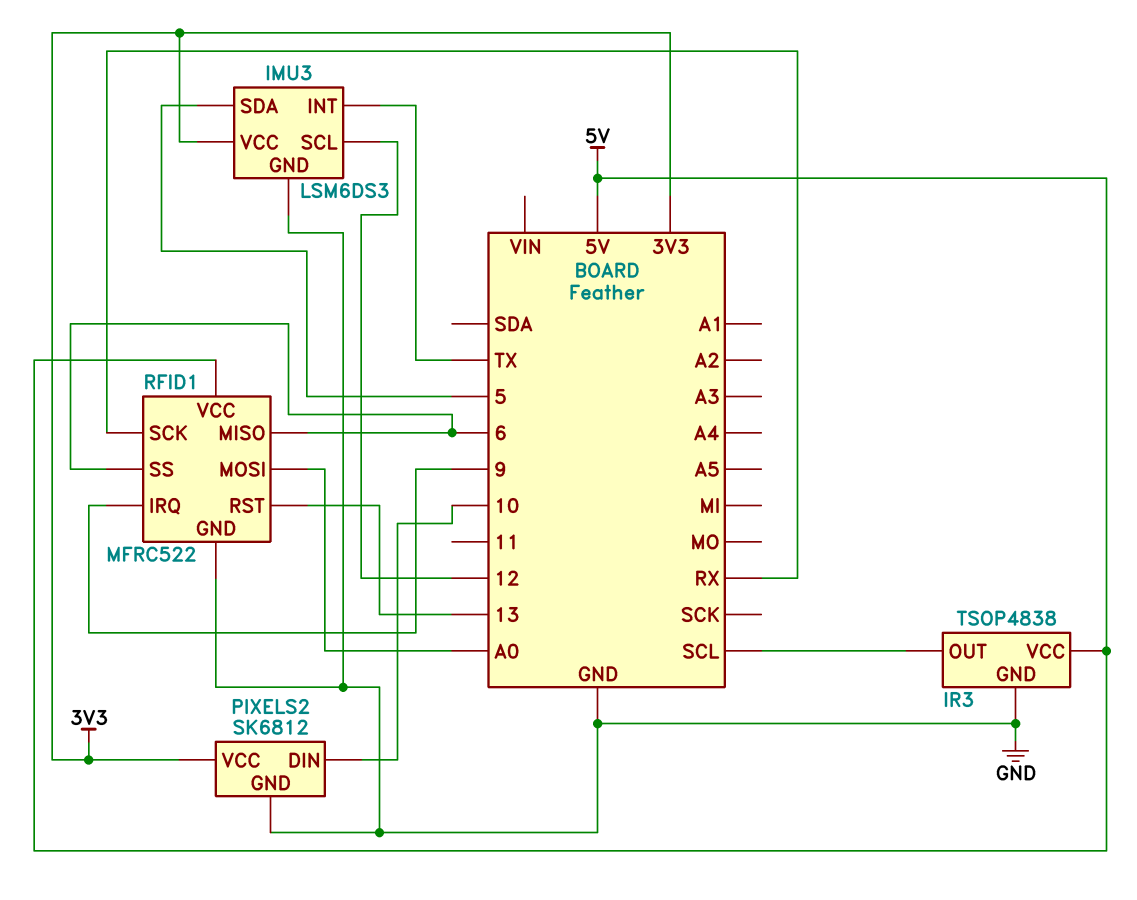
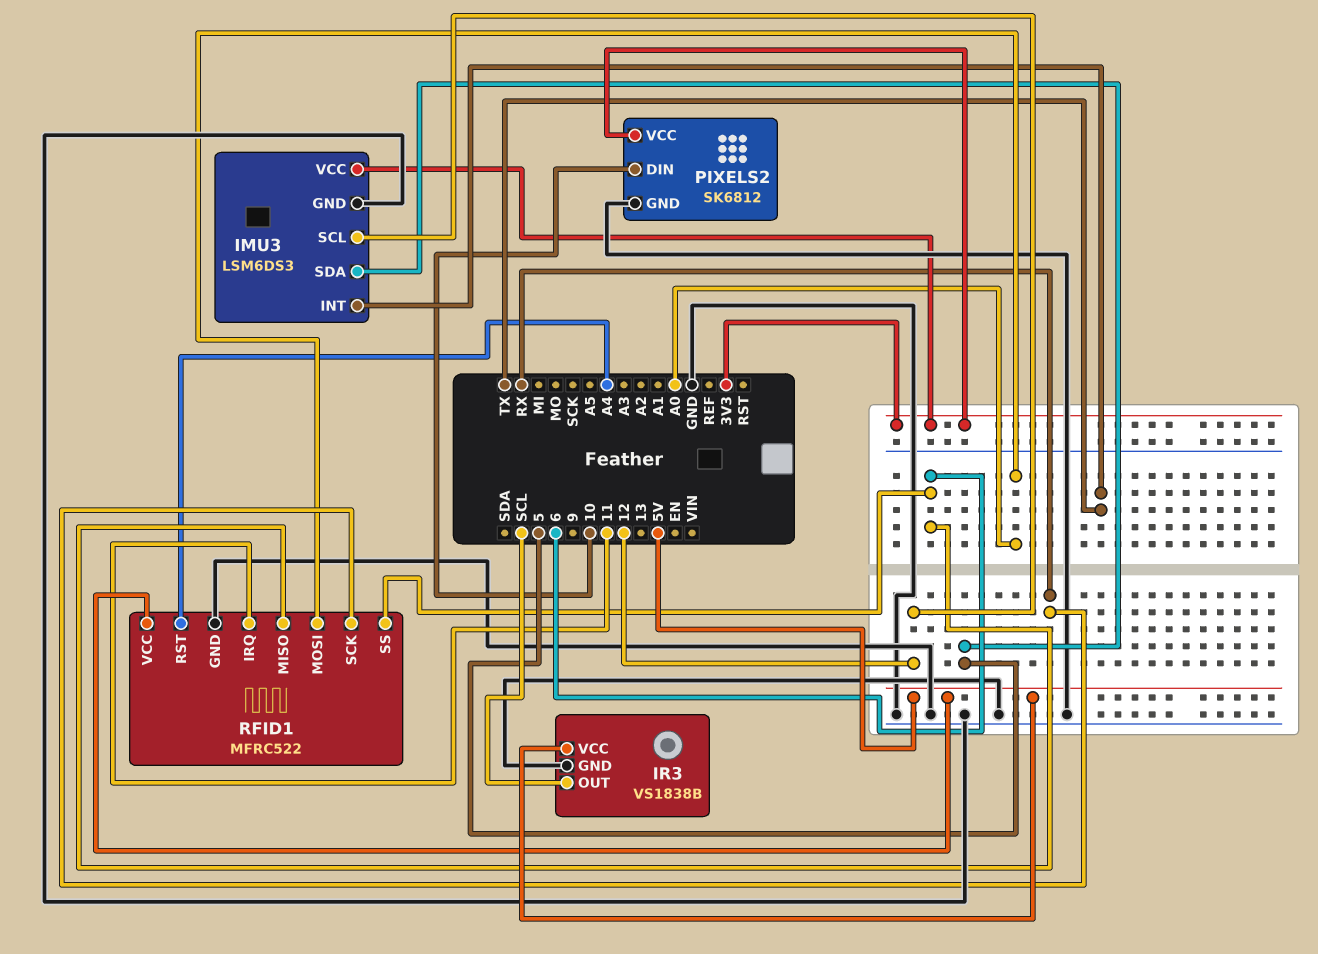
IR3: TSOP4838 -> VS1838B
RFID1 pin IRQ: 9 -> 11
RFID1 pin RST: 13 -> A4

